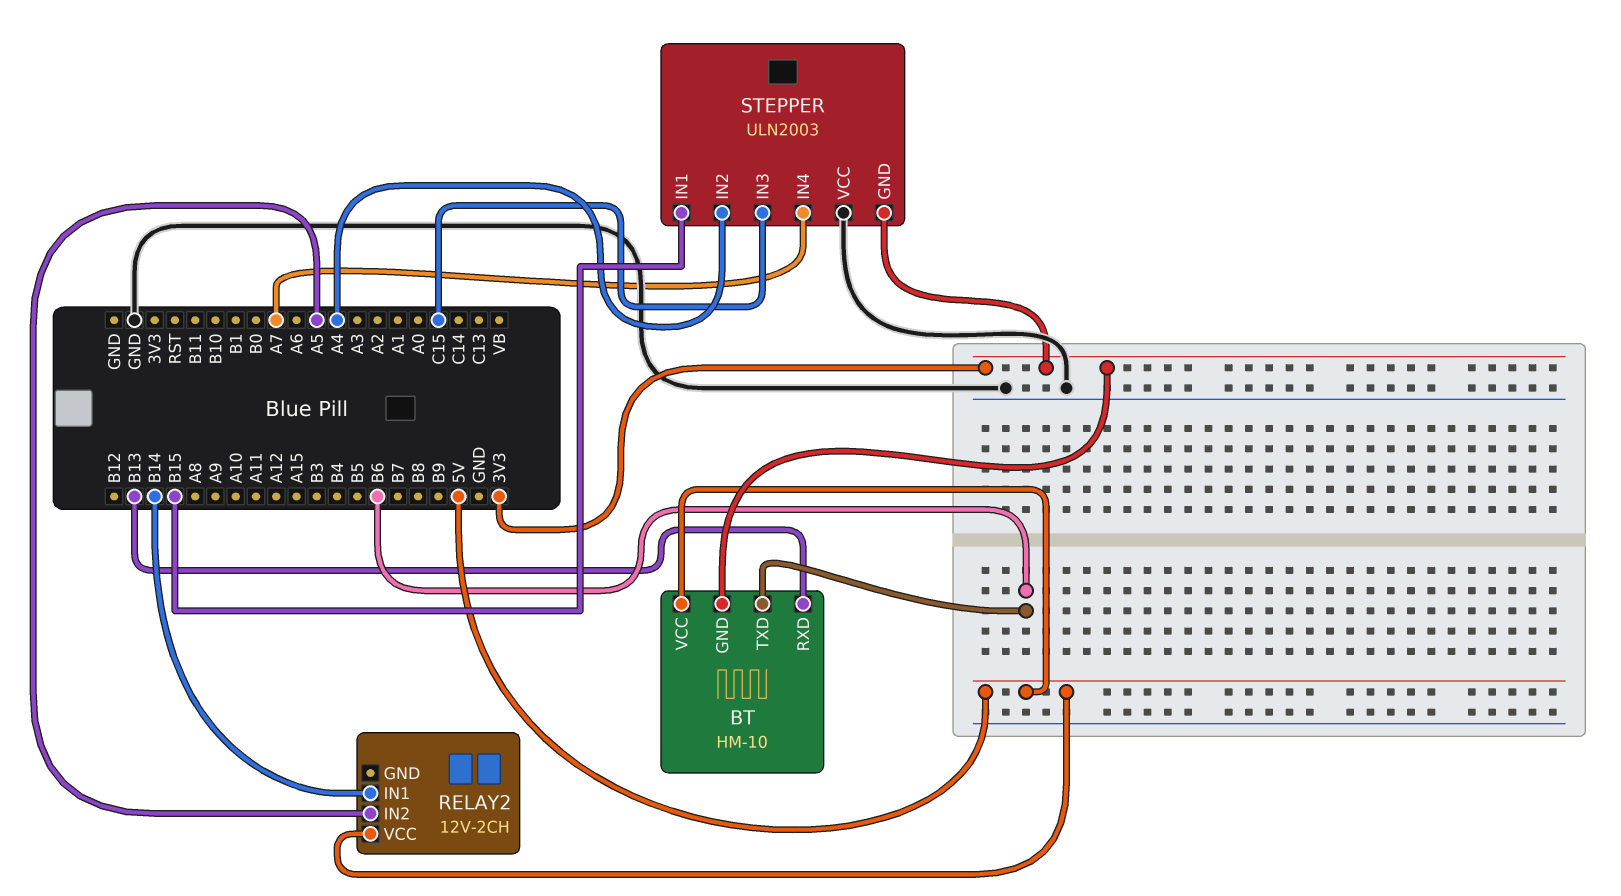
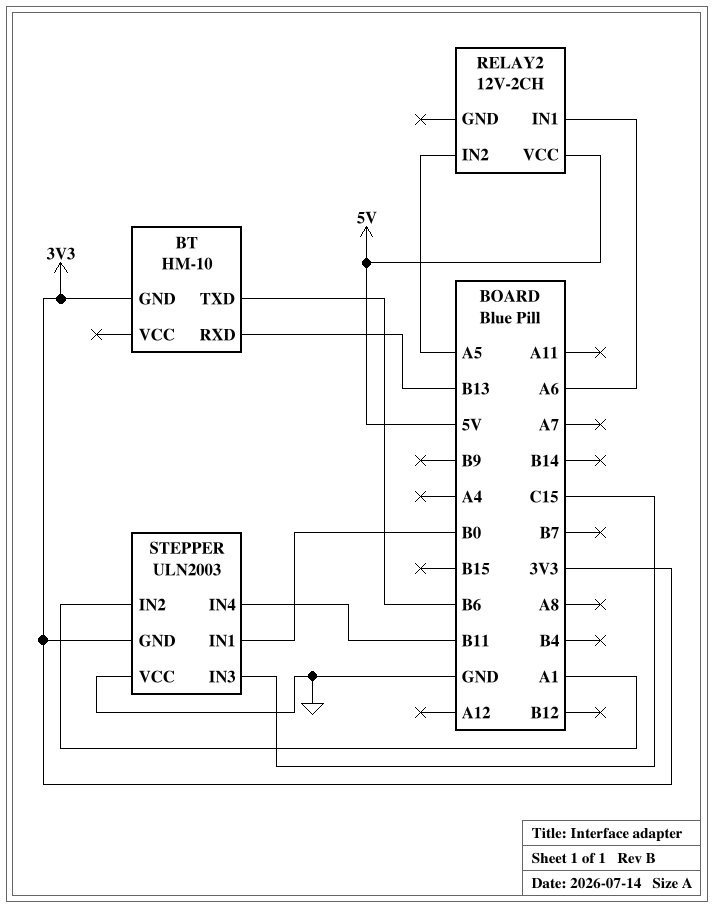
BT pin VCC: 5V -> none
RELAY2 pin IN1: B14 -> A6
STEPPER pin IN1: B15 -> B0
STEPPER pin IN2: A4 -> A1
STEPPER pin IN4: A7 -> B11

